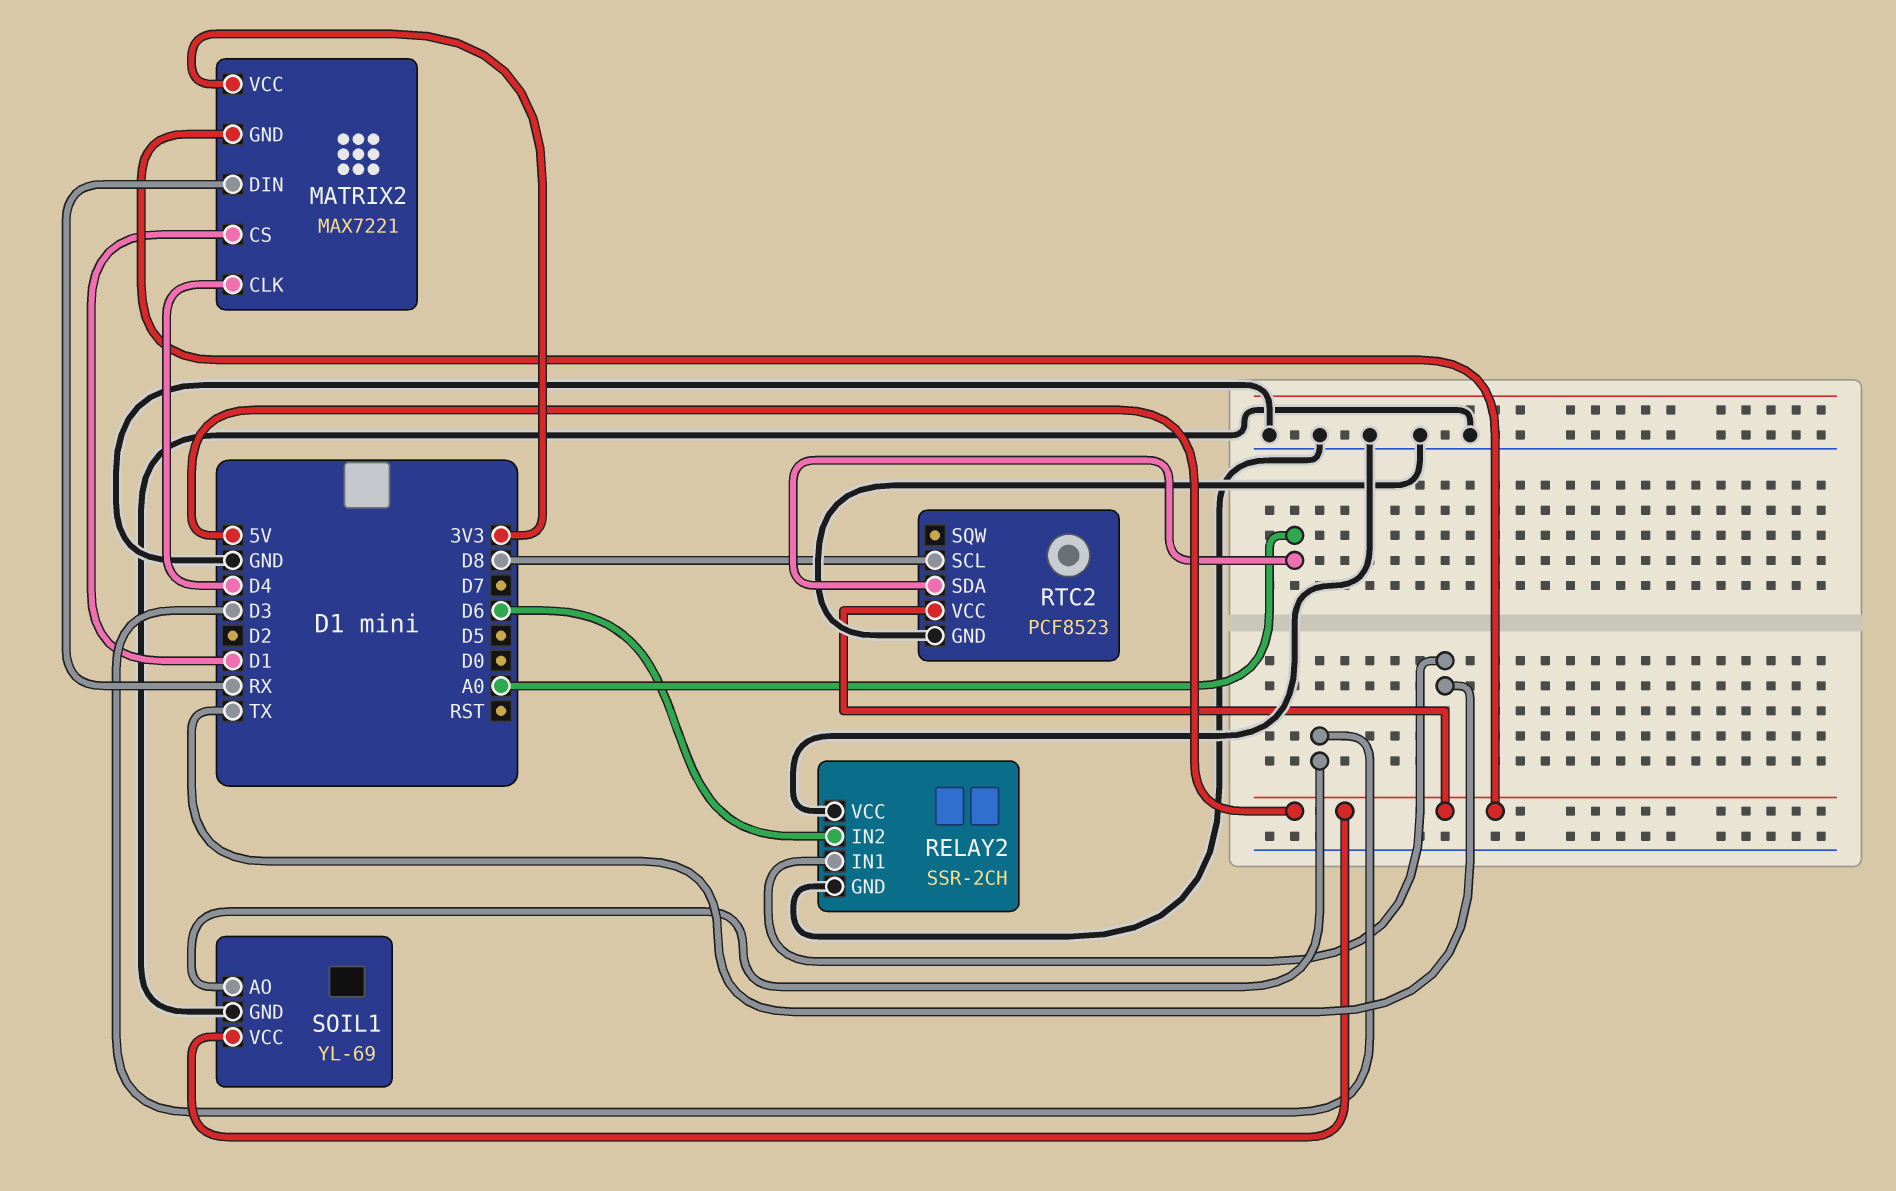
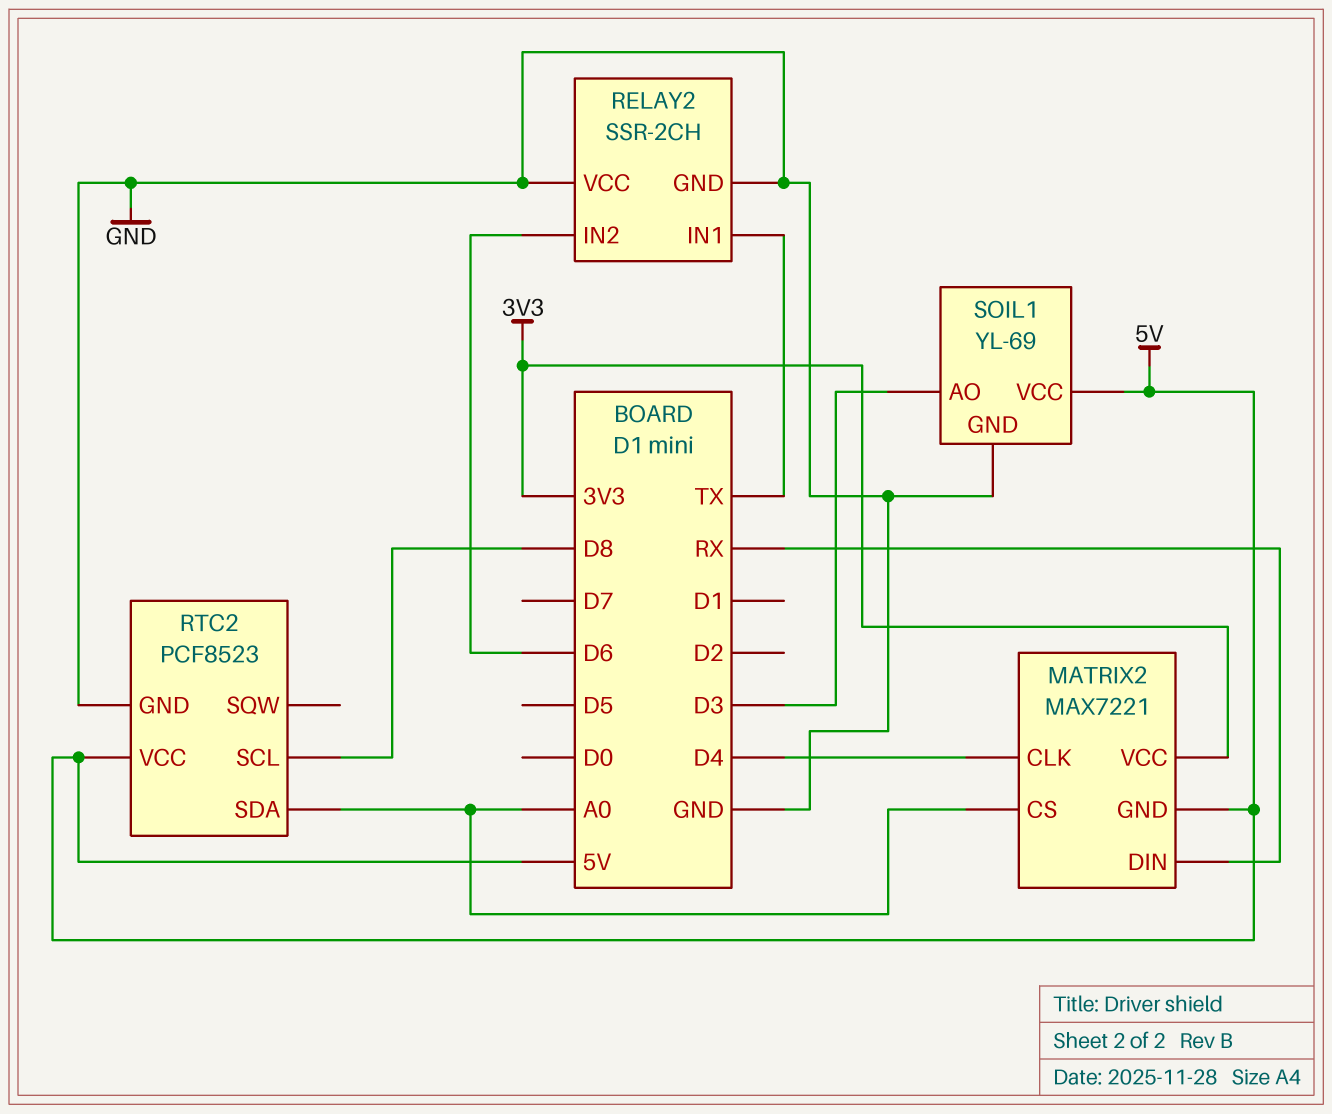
MATRIX2 pin CS: D1 -> A0

